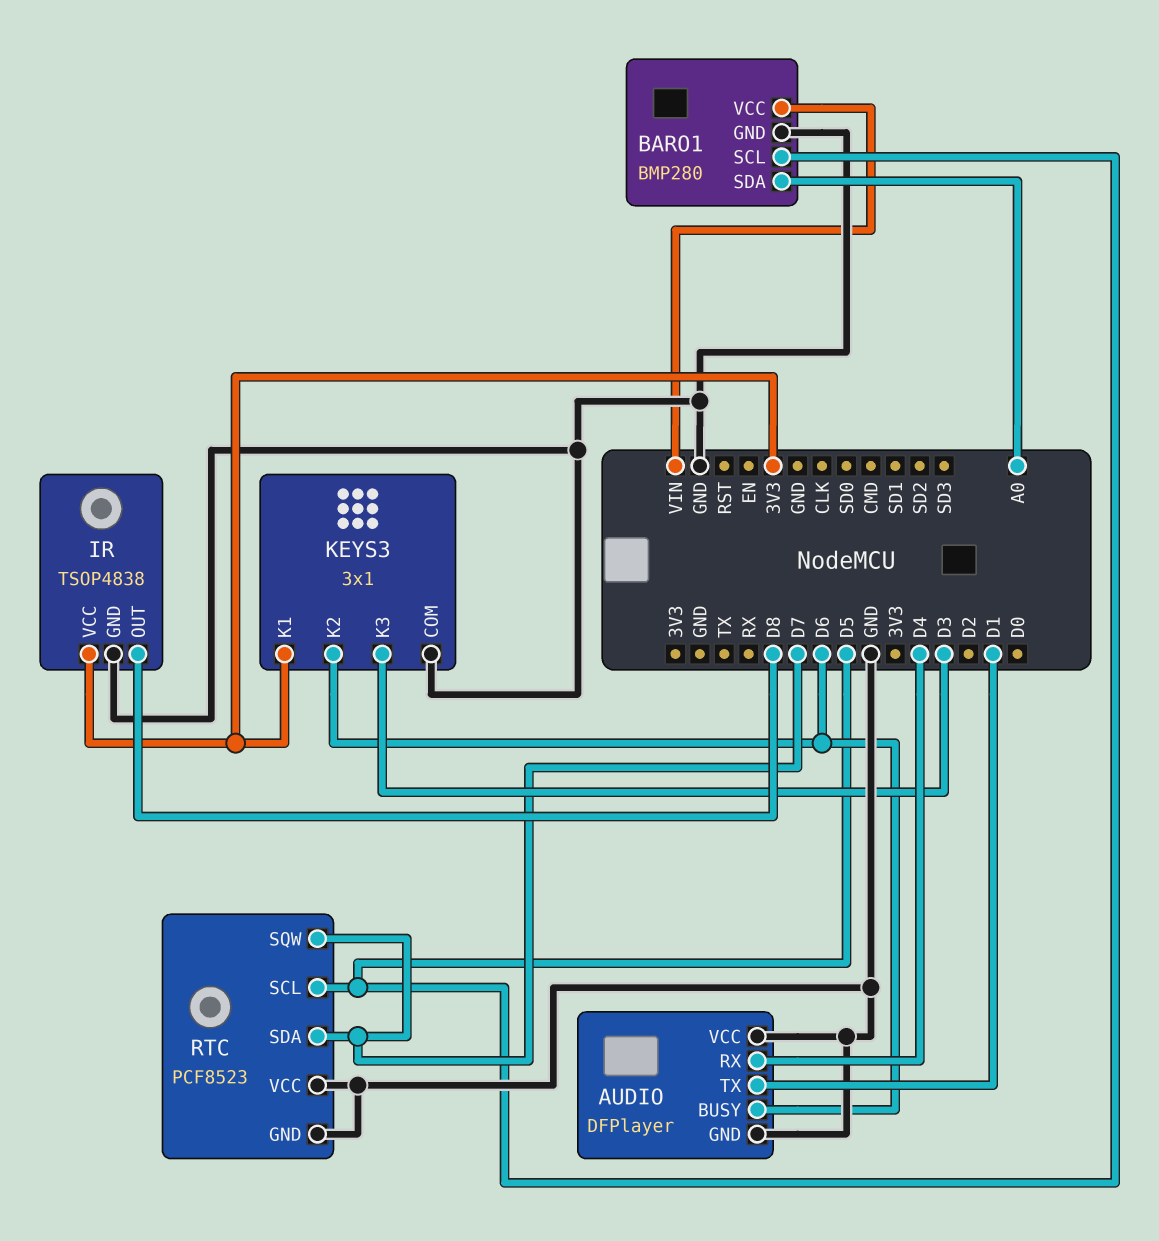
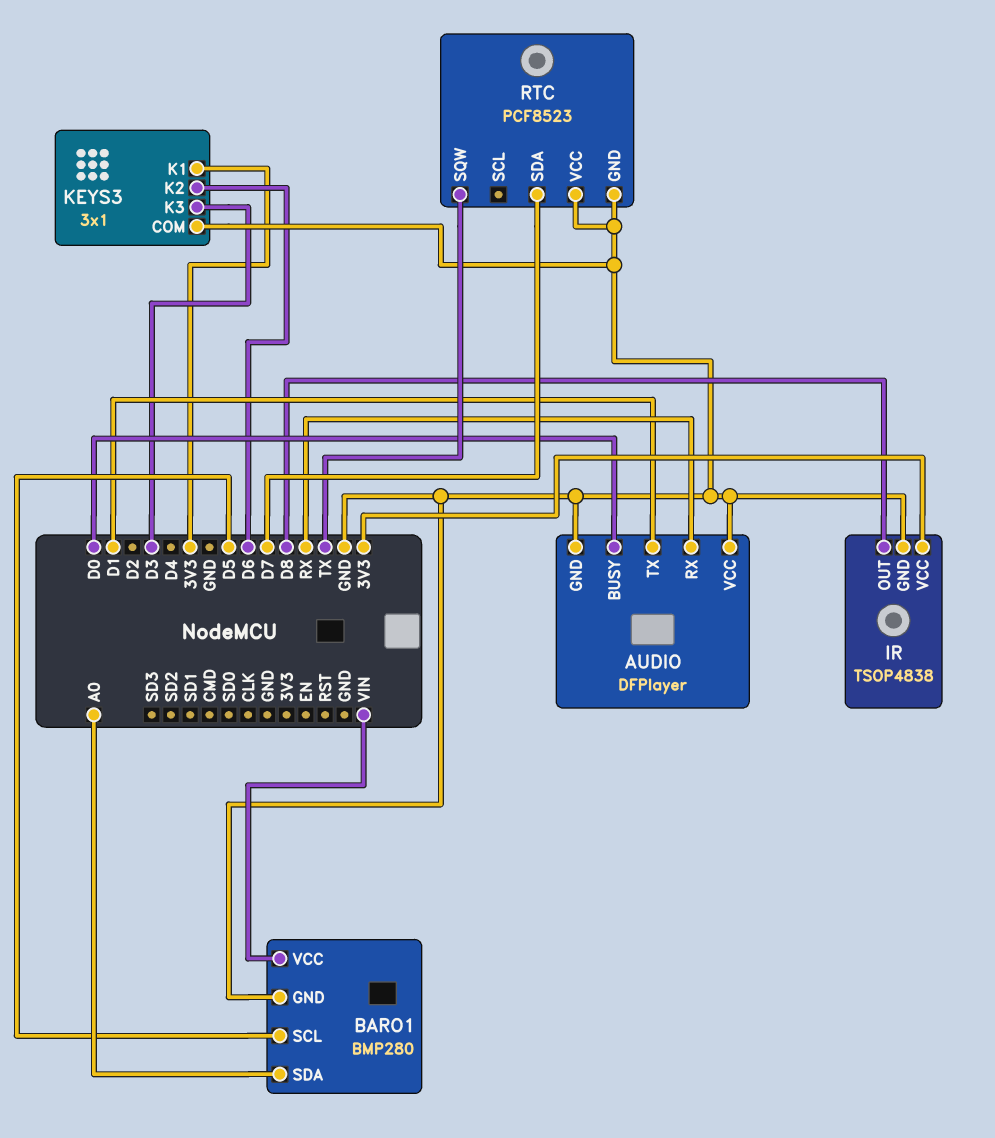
AUDIO pin BUSY: D6 -> D0
AUDIO pin RX: D4 -> RX
RTC pin SCL: D5 -> none
RTC pin SQW: D7 -> TX

